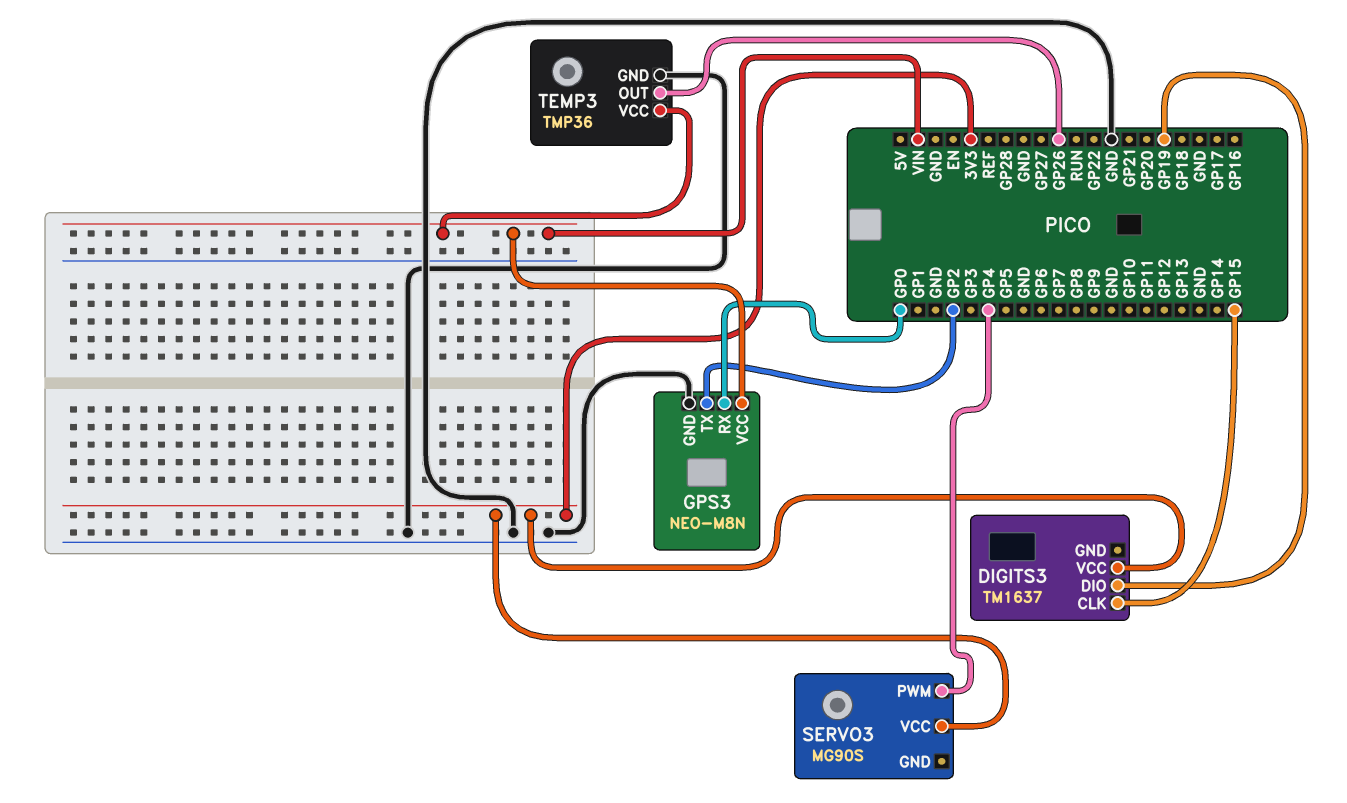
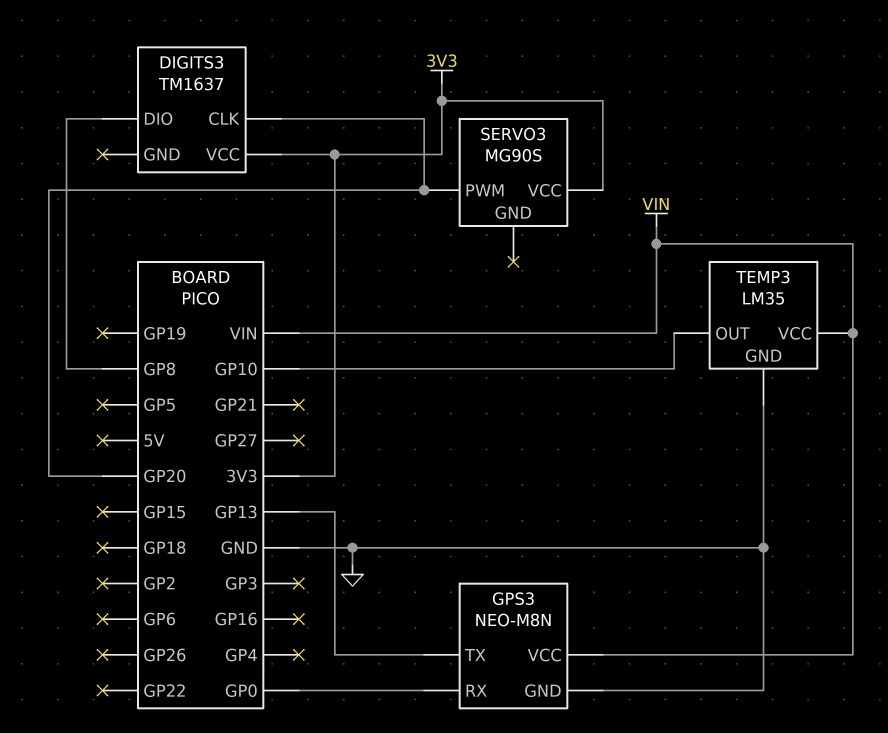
DIGITS3 pin CLK: GP15 -> GP20
DIGITS3 pin DIO: GP19 -> GP8
GPS3 pin TX: GP2 -> GP13
SERVO3 pin PWM: GP4 -> GP20
TEMP3: TMP36 -> LM35
TEMP3 pin OUT: GP26 -> GP10

